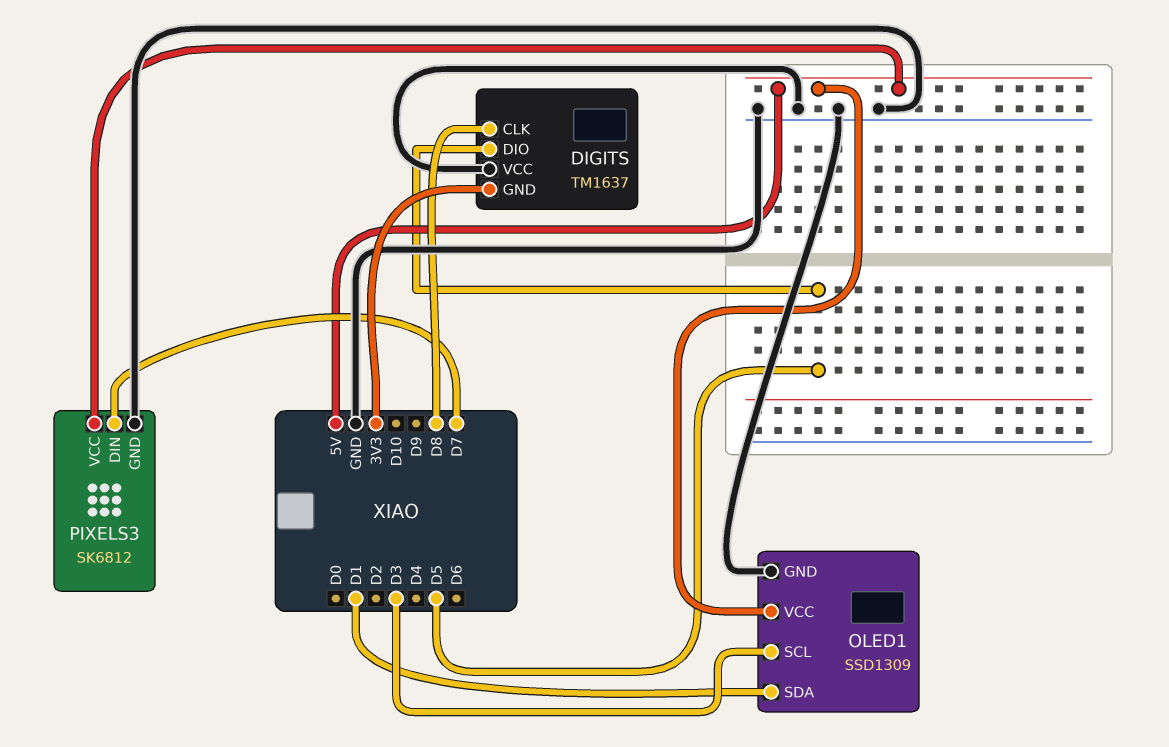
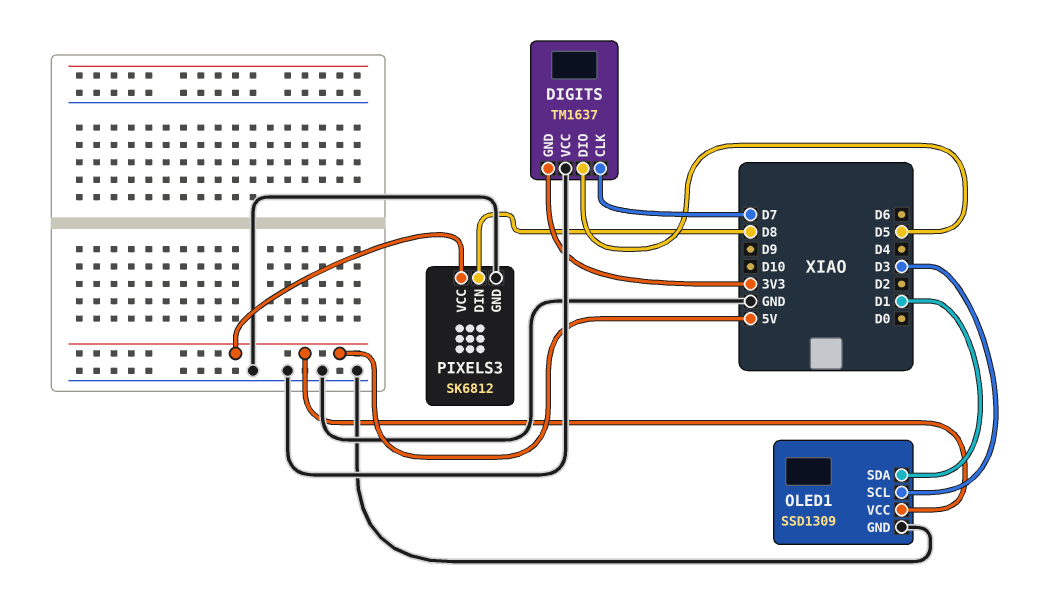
DIGITS pin CLK: D8 -> D7
PIXELS3 pin DIN: D7 -> D8

